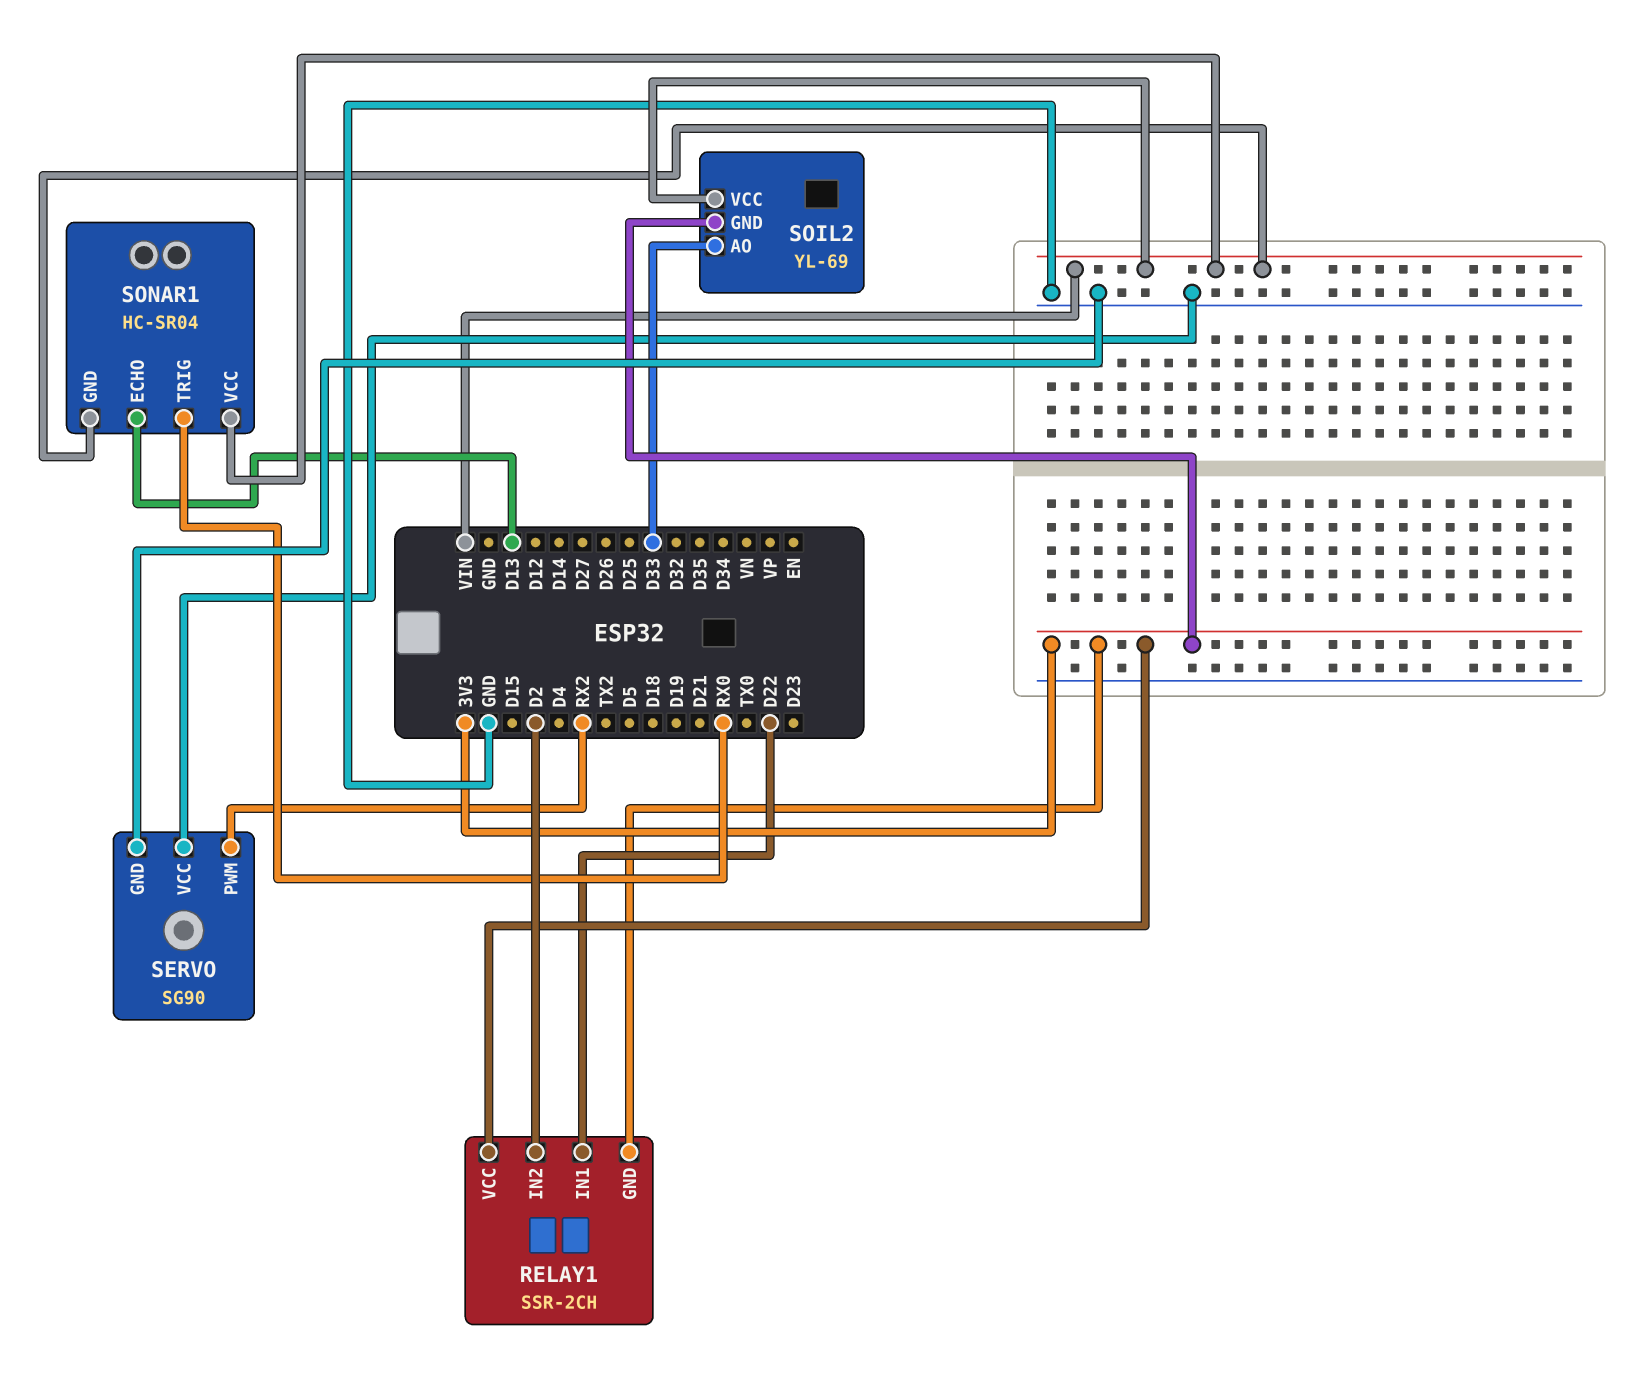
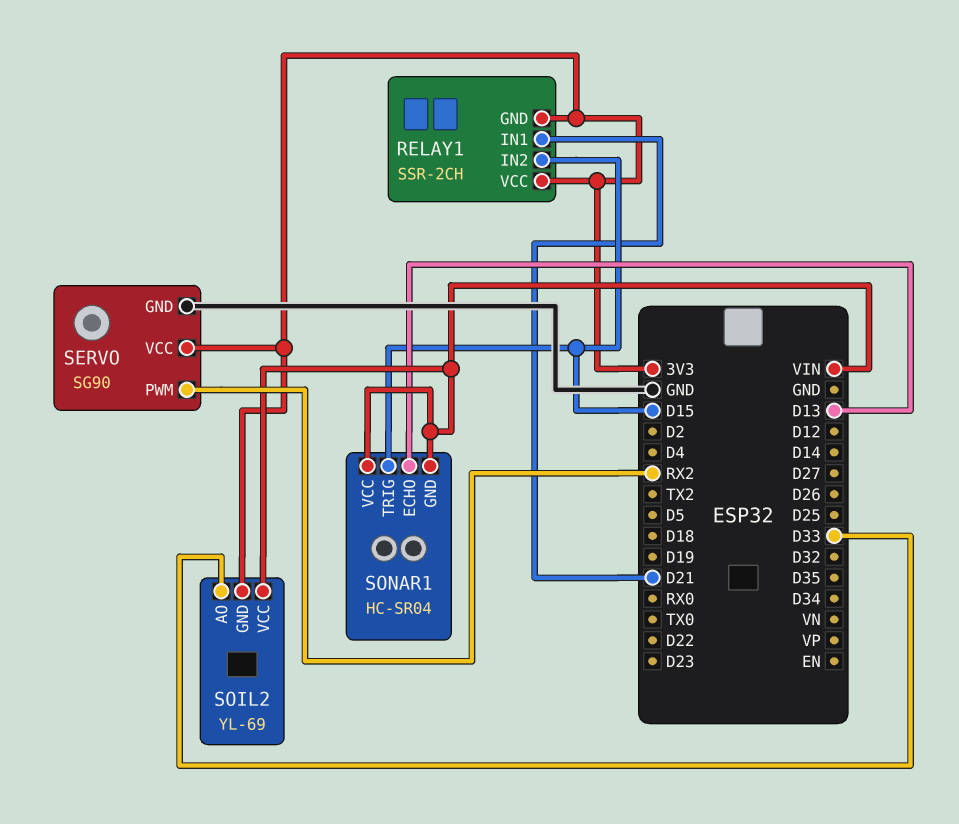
RELAY1 pin IN1: D22 -> D21
RELAY1 pin IN2: D2 -> D15
SERVO pin VCC: GND -> 3V3
SONAR1 pin TRIG: RX0 -> D15

